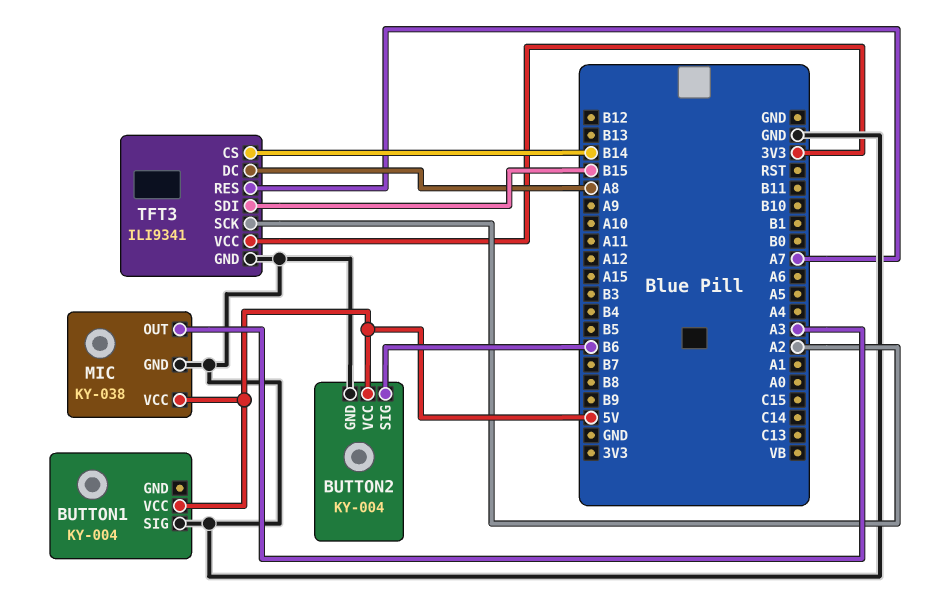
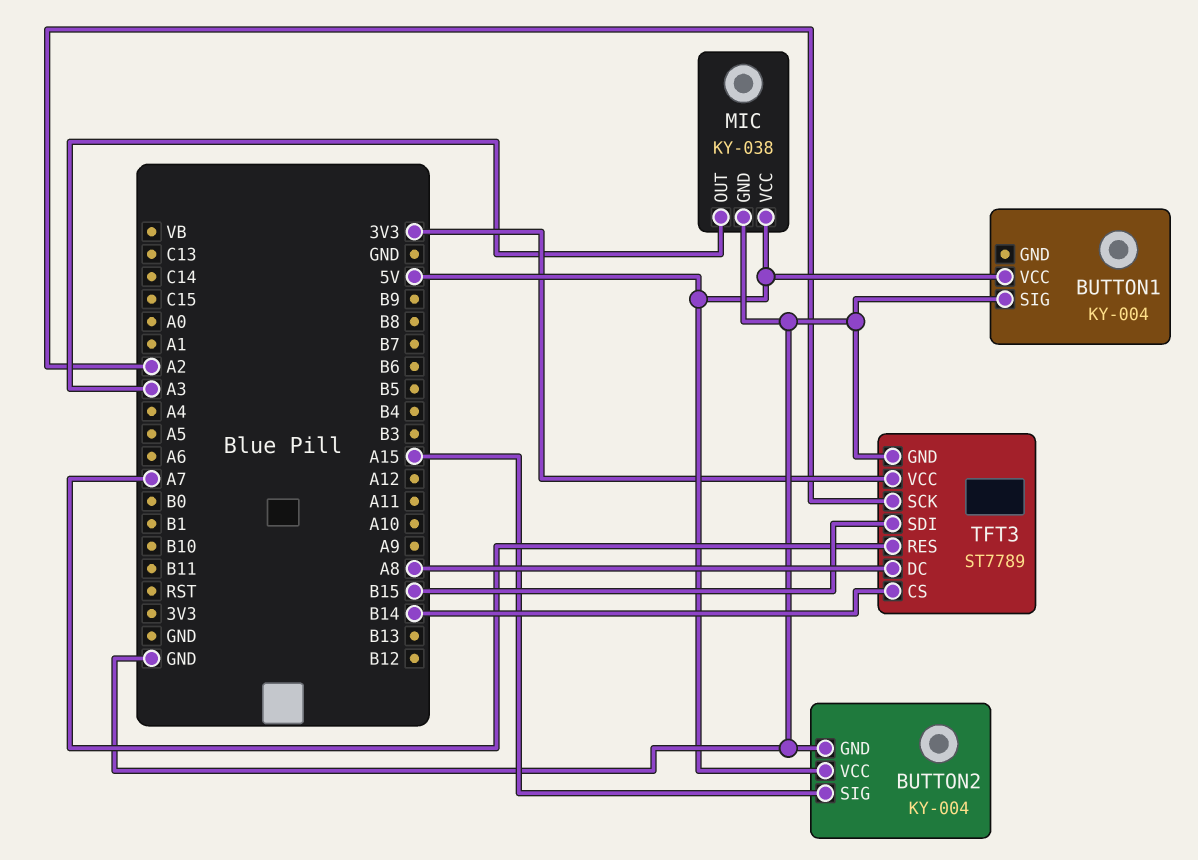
BUTTON2 pin SIG: B6 -> A15
TFT3: ILI9341 -> ST7789

